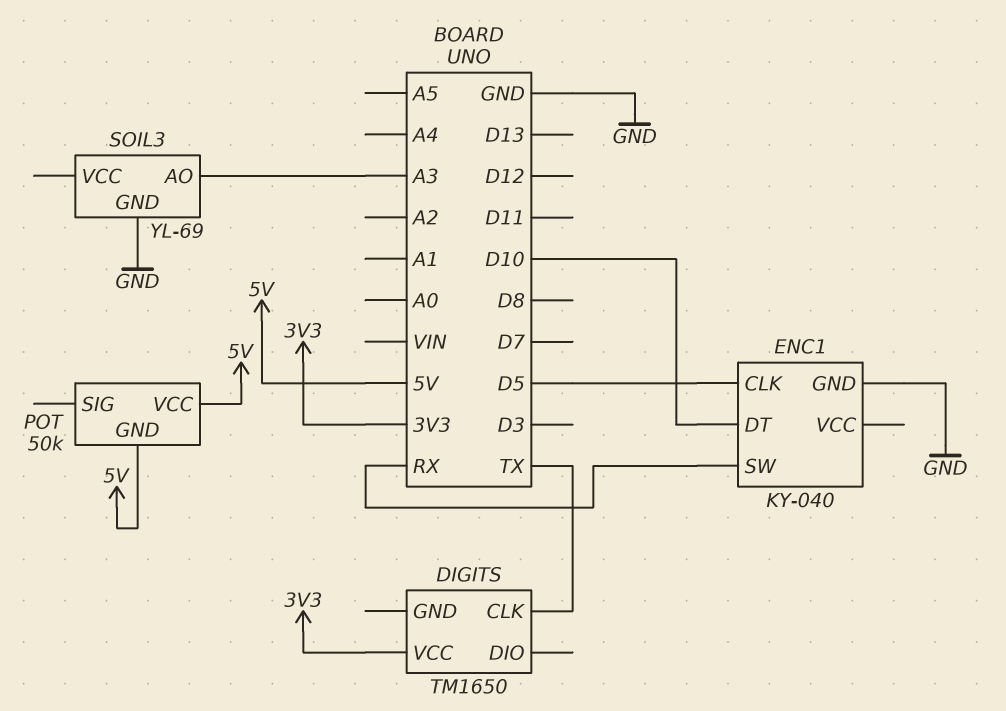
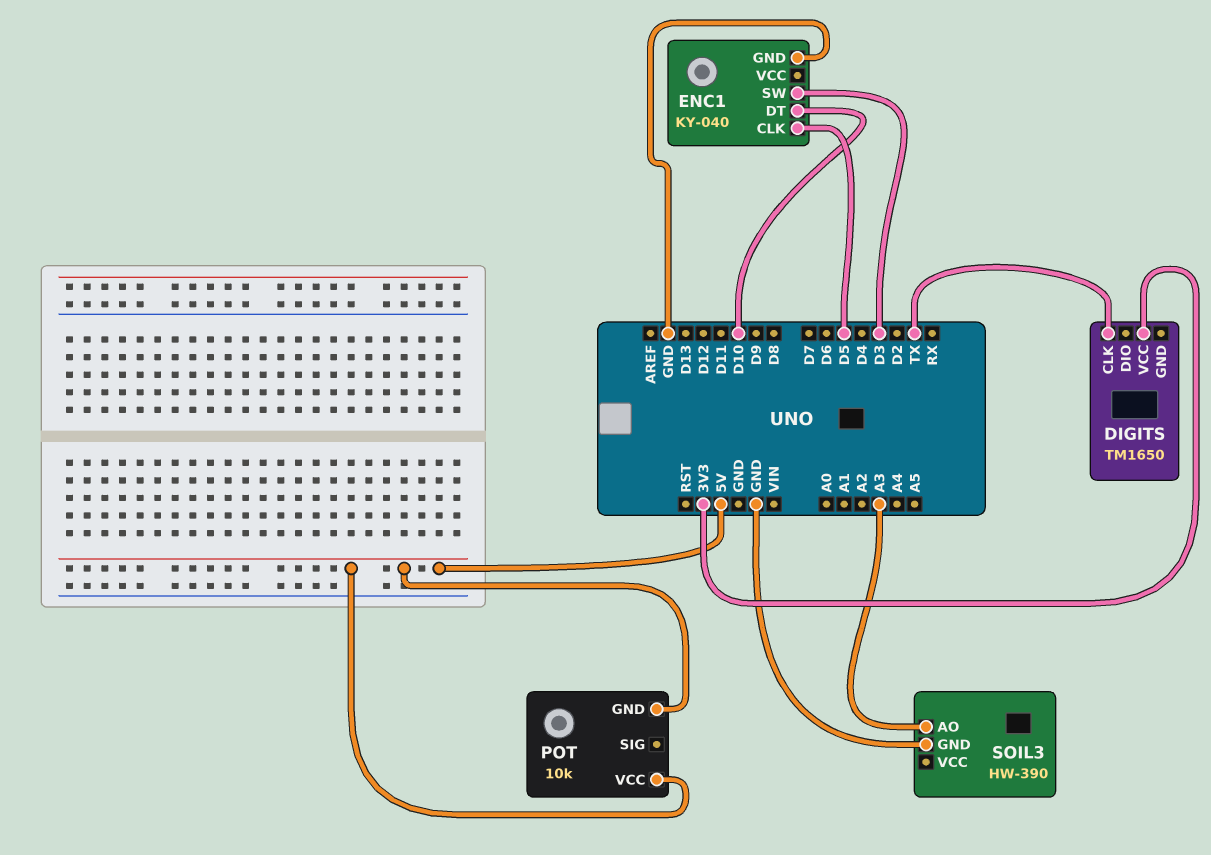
ENC1 pin SW: RX -> D3
POT: 50k -> 10k
SOIL3: YL-69 -> HW-390

